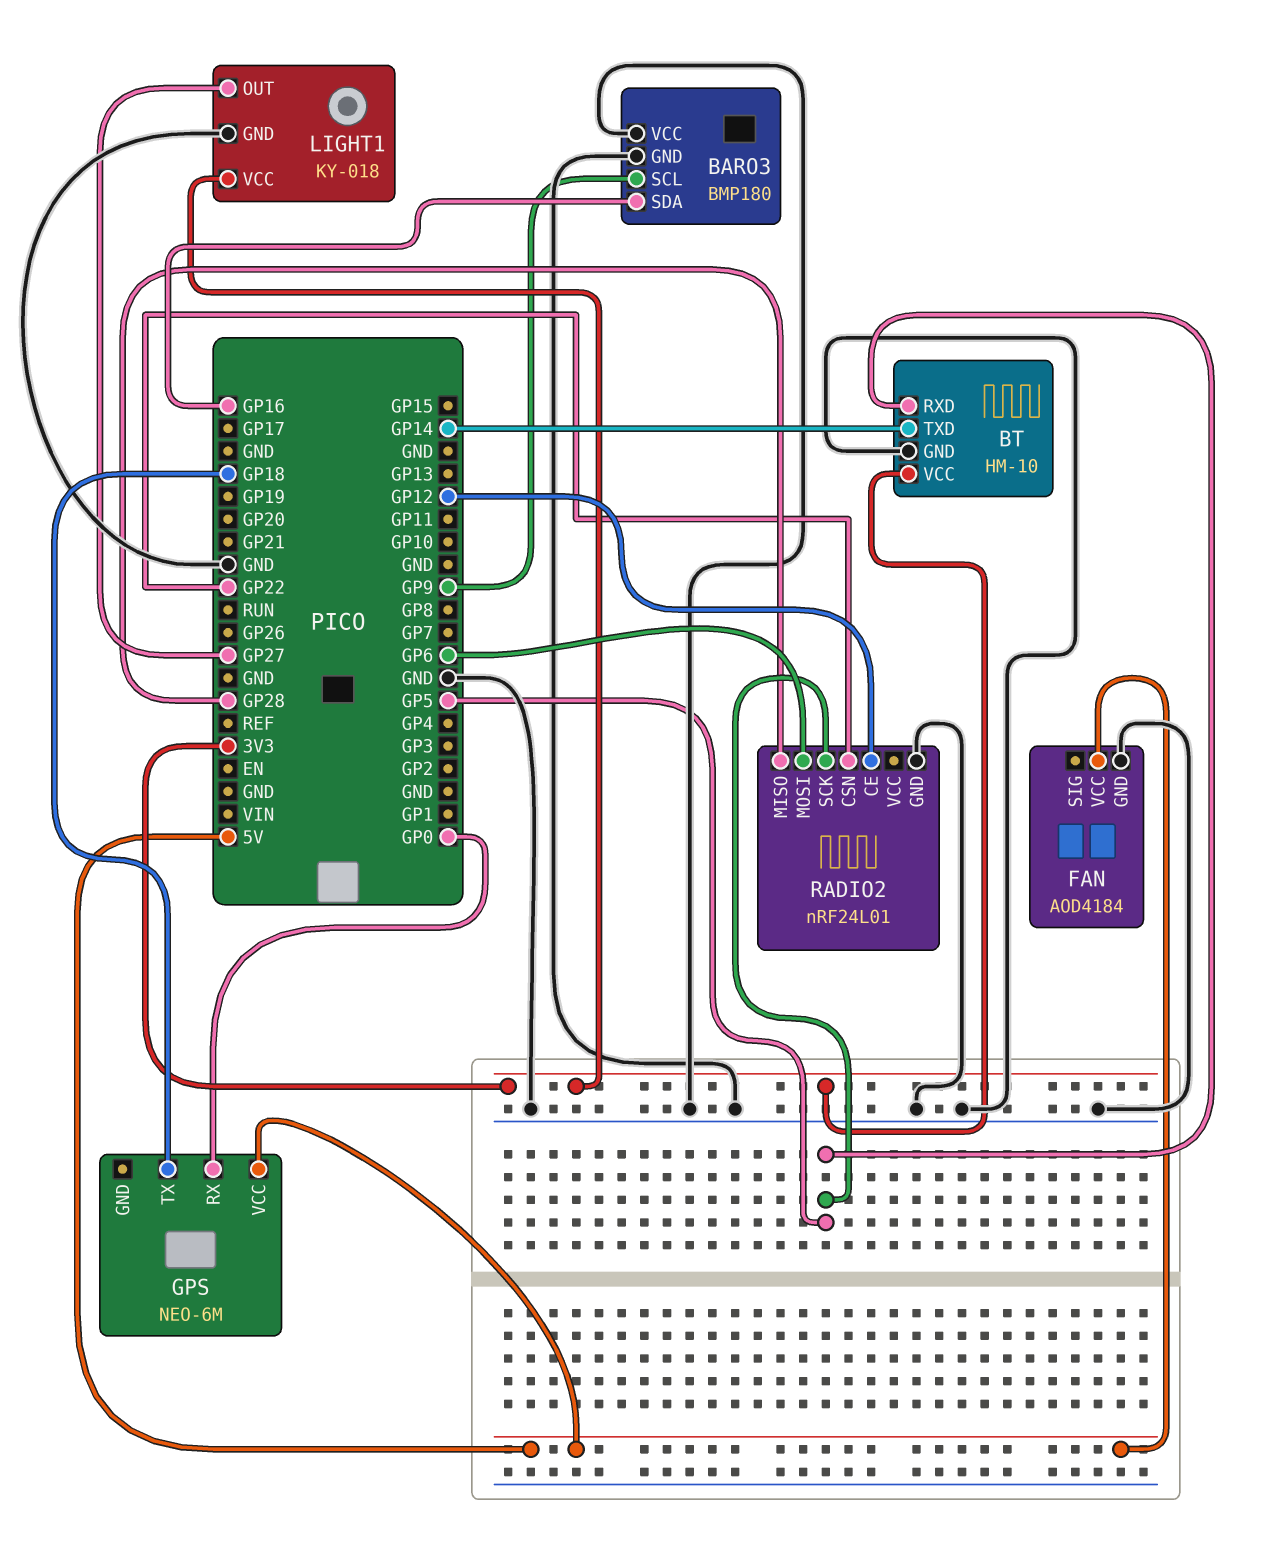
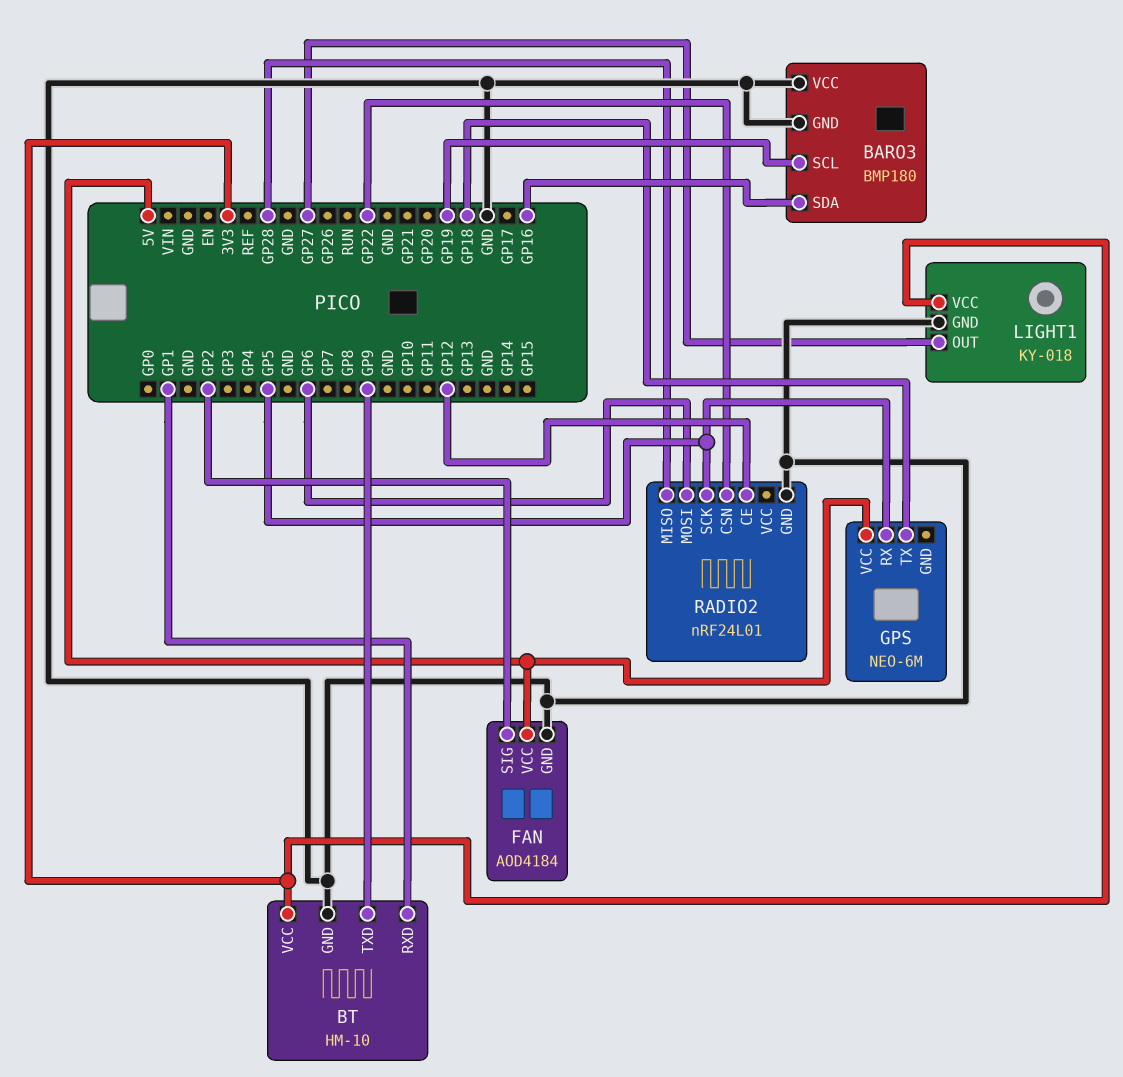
BARO3 pin SCL: GP9 -> GP19
BT pin RXD: GP5 -> GP1
BT pin TXD: GP14 -> GP9
FAN pin SIG: none -> GP2
GPS pin RX: GP0 -> GP5

